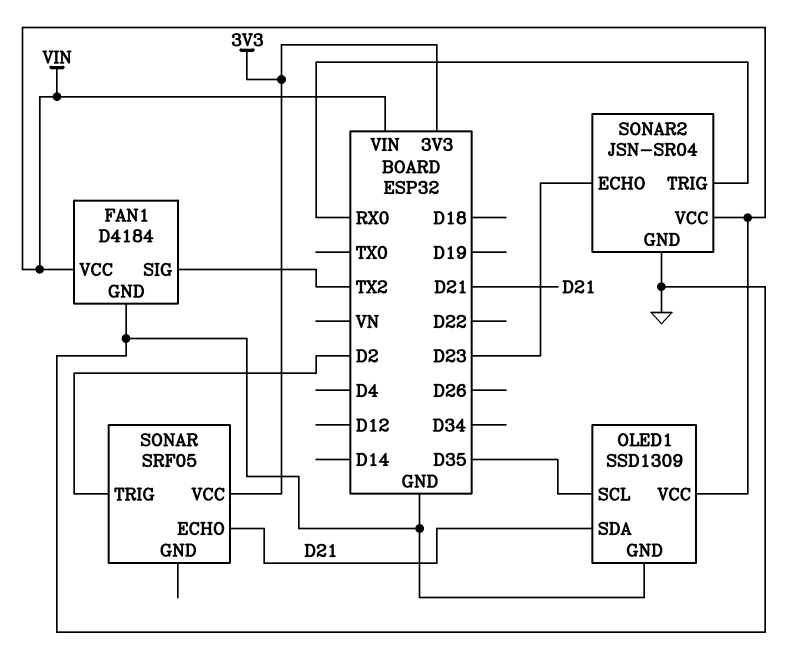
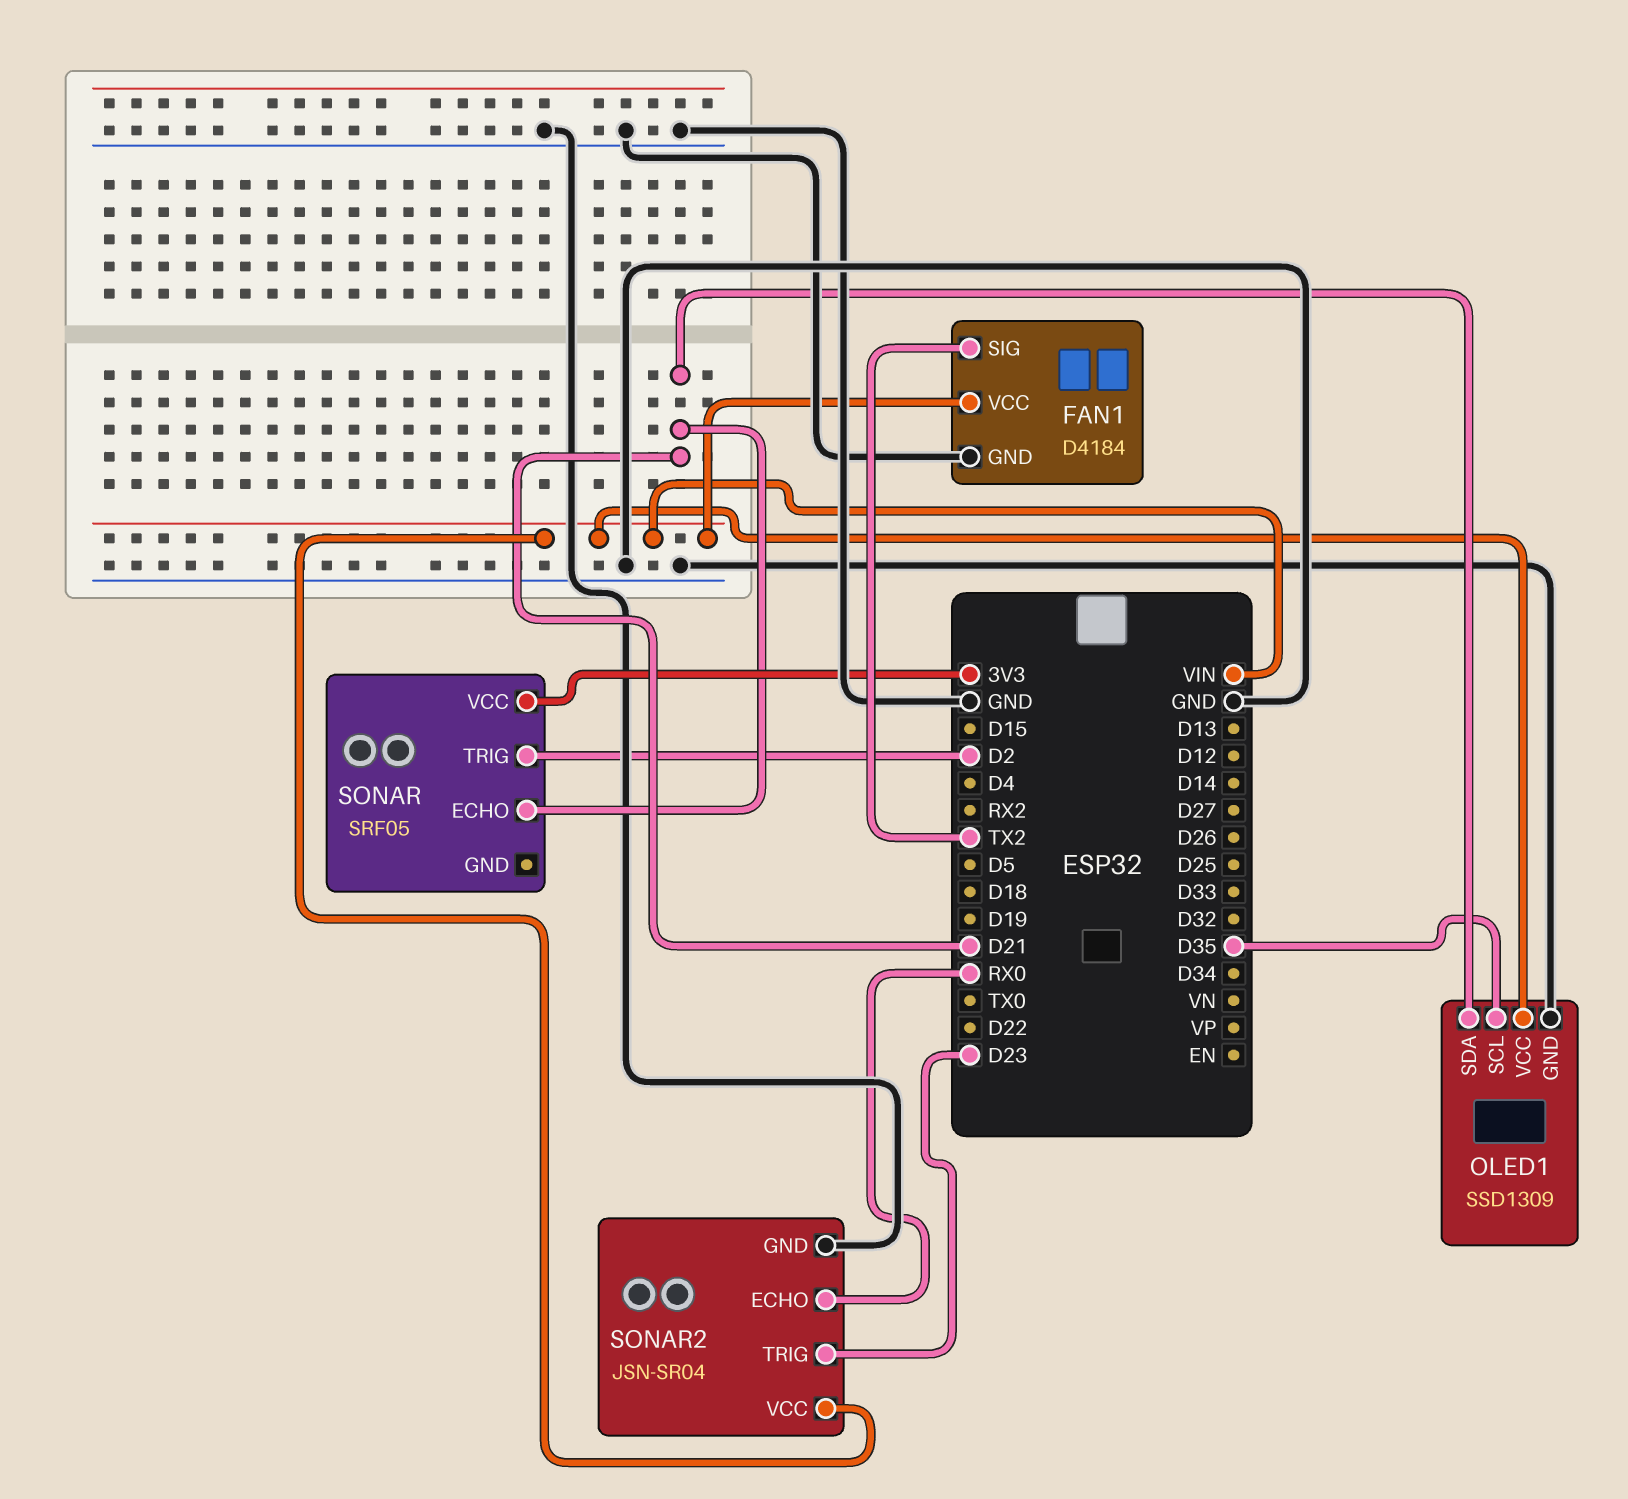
SONAR2 pin ECHO: D23 -> RX0
SONAR2 pin TRIG: RX0 -> D23

